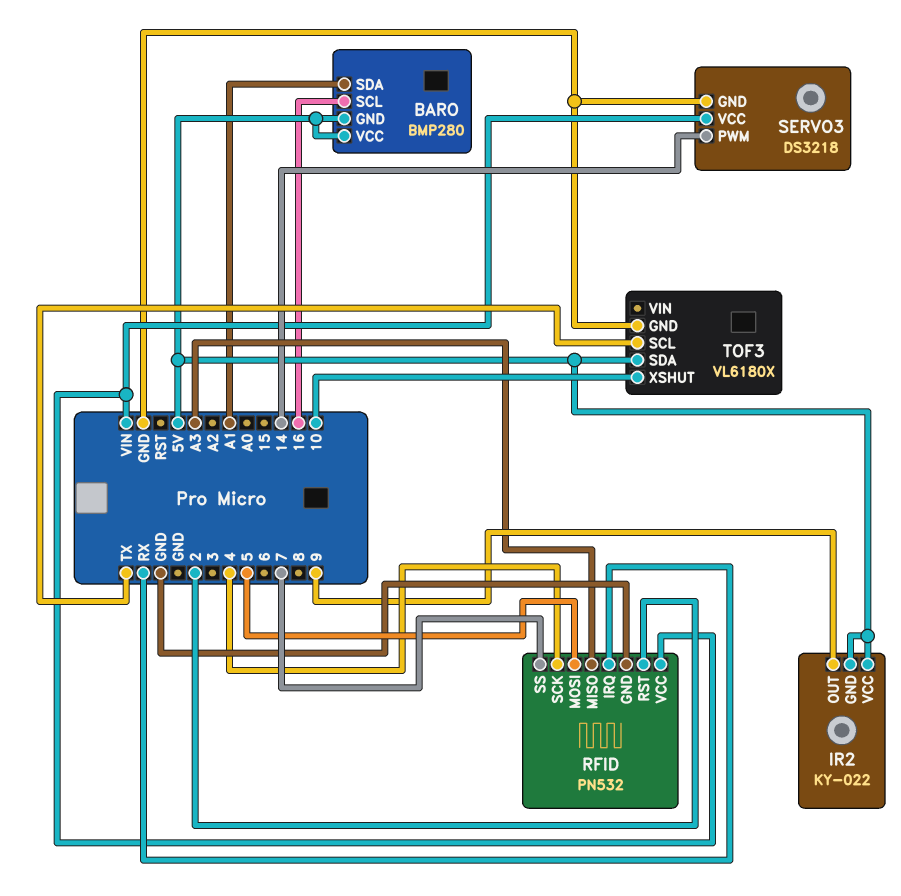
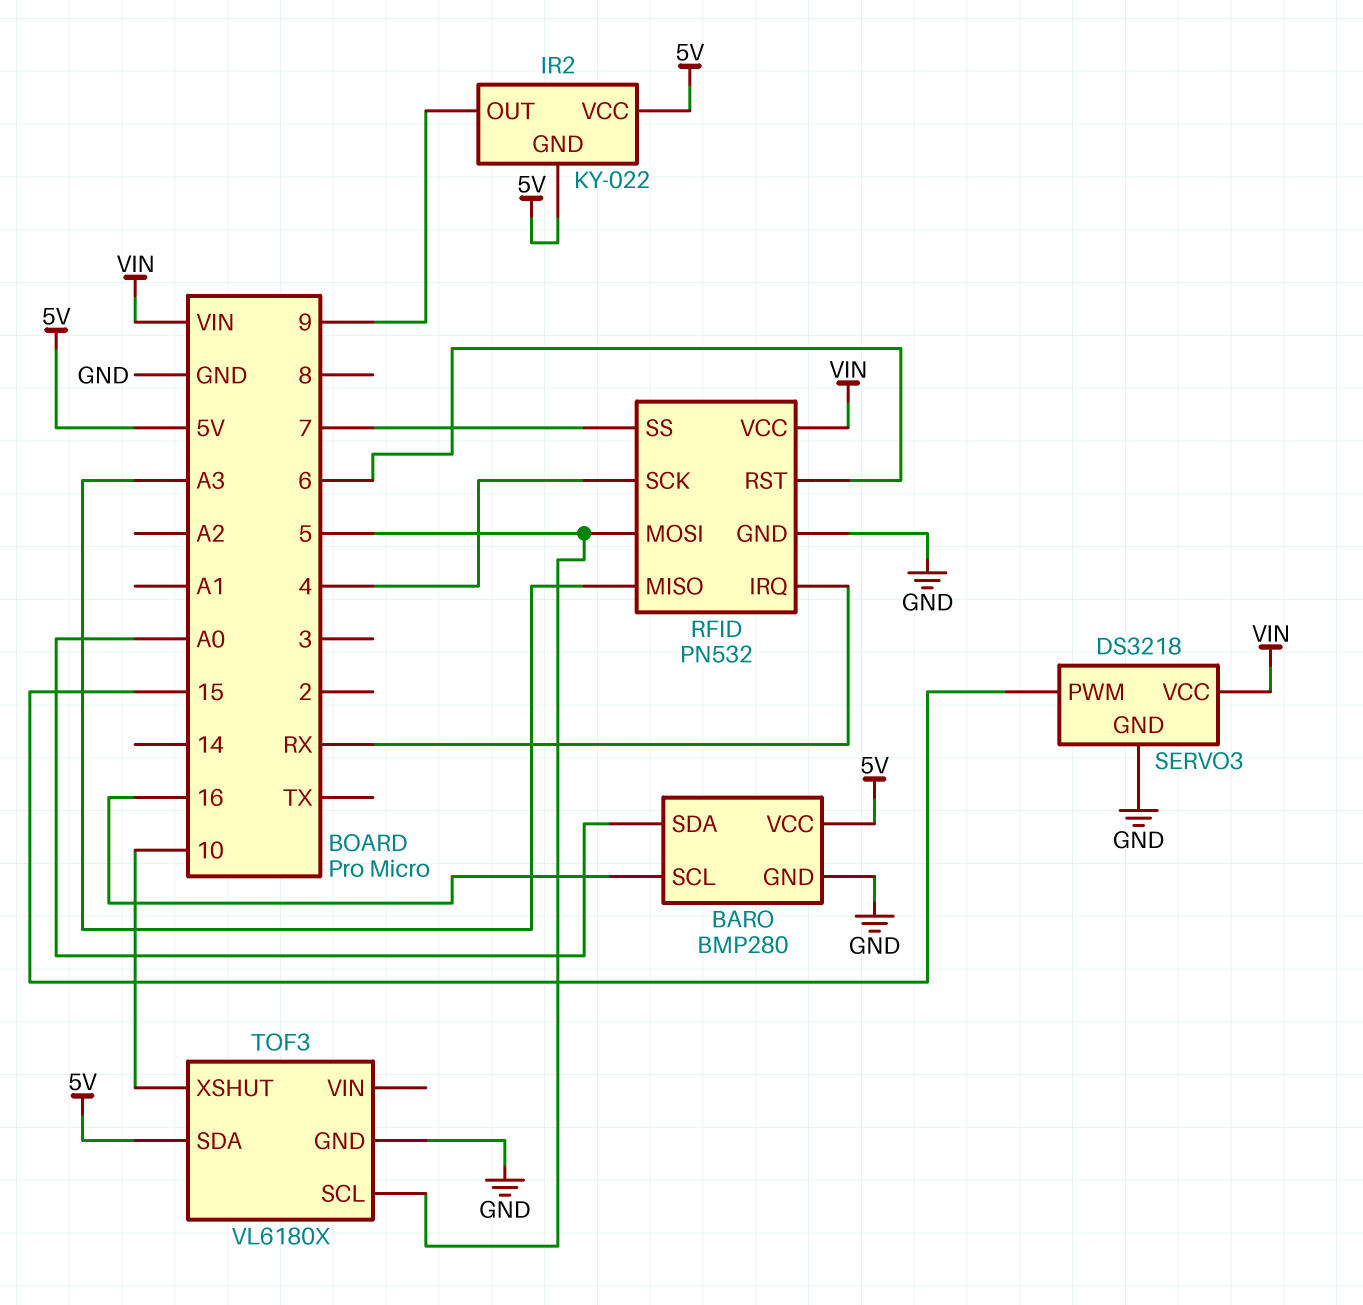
BARO pin GND: 5V -> GND
BARO pin SDA: A1 -> A0
RFID pin RST: 2 -> 6
SERVO3 pin PWM: 14 -> 15
TOF3 pin SCL: TX -> 5

